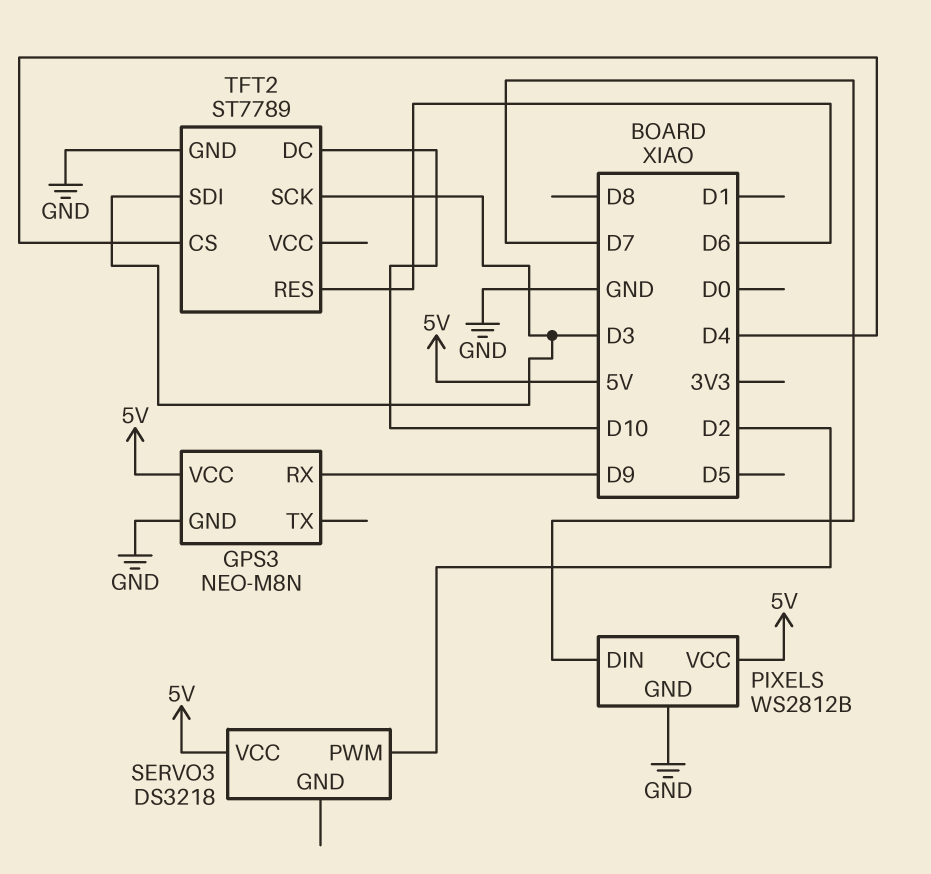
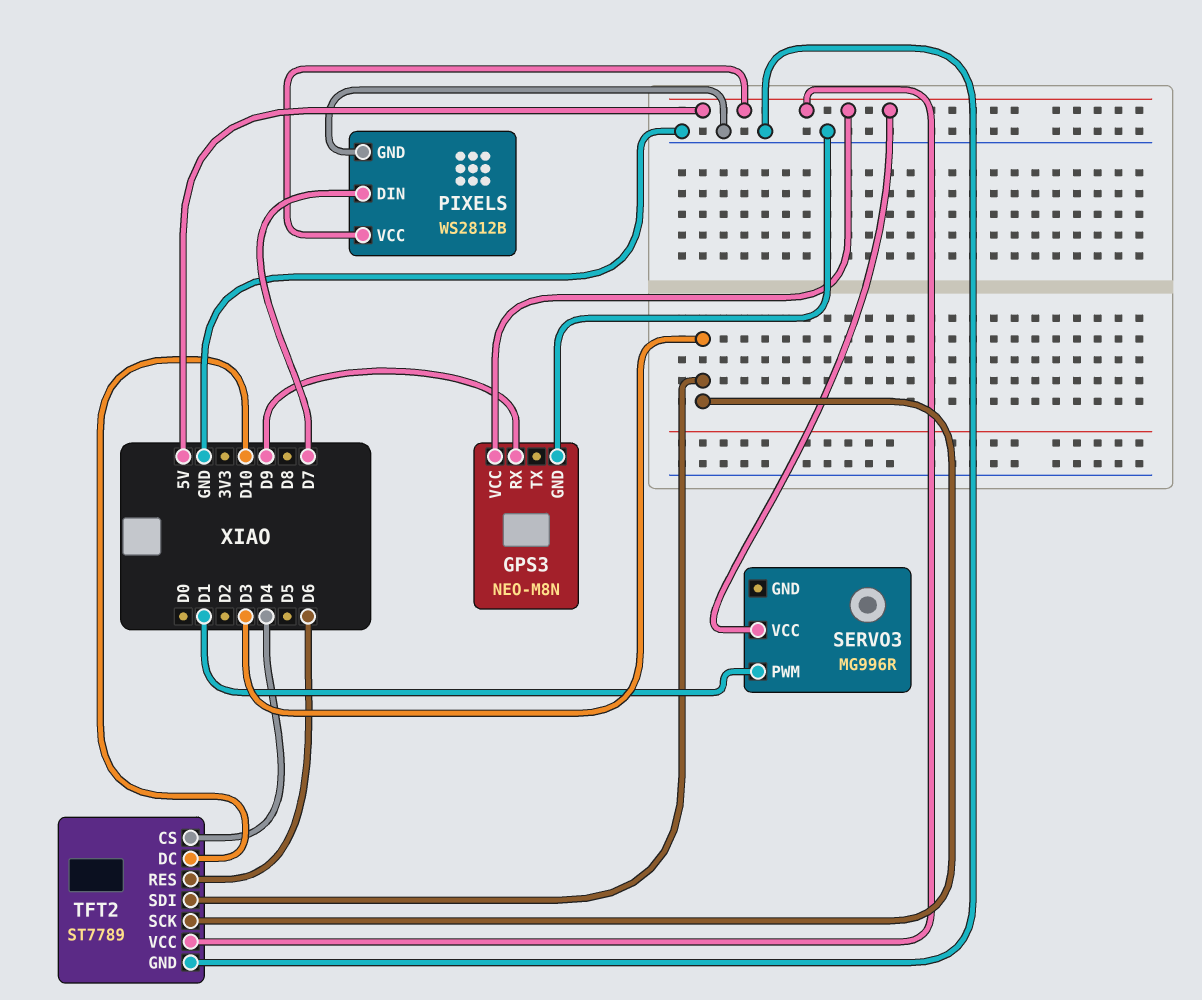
SERVO3: DS3218 -> MG996R
SERVO3 pin PWM: D2 -> D1
TFT2 pin VCC: none -> 5V

